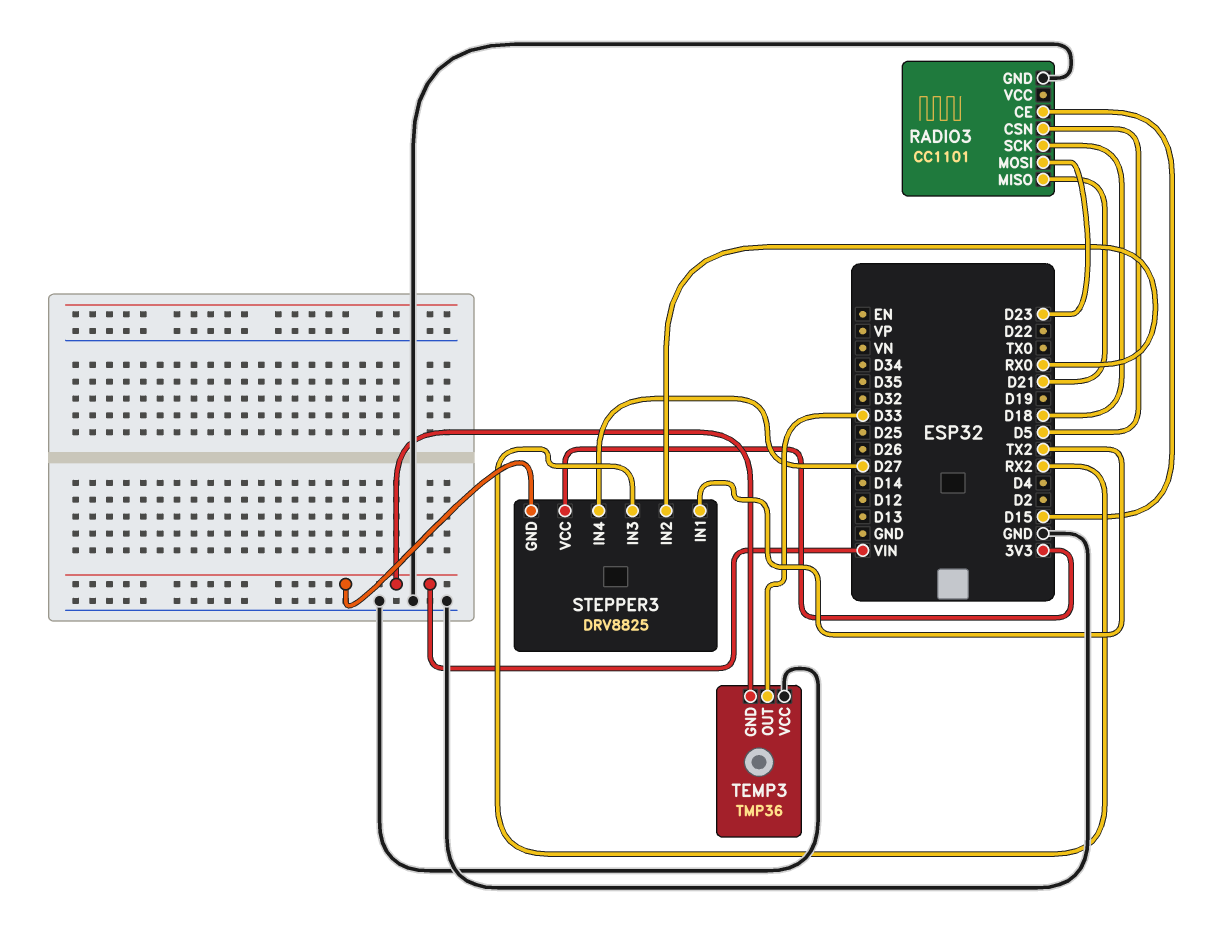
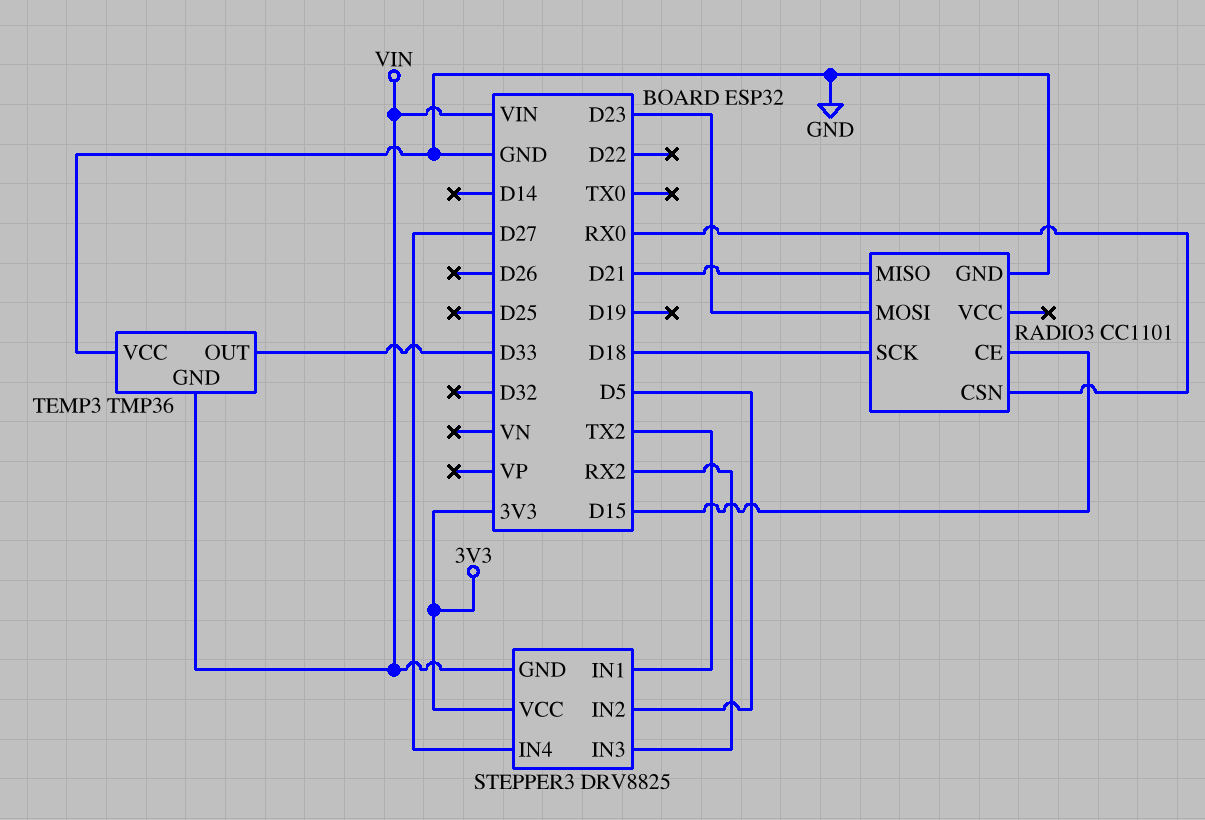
RADIO3 pin CSN: D5 -> RX0
STEPPER3 pin IN2: RX0 -> D5

